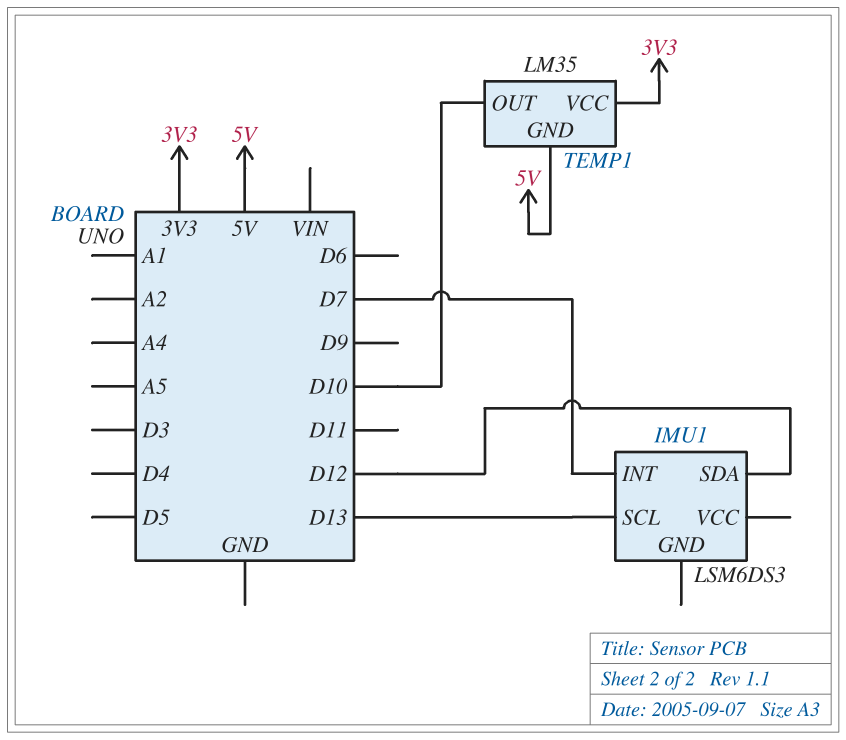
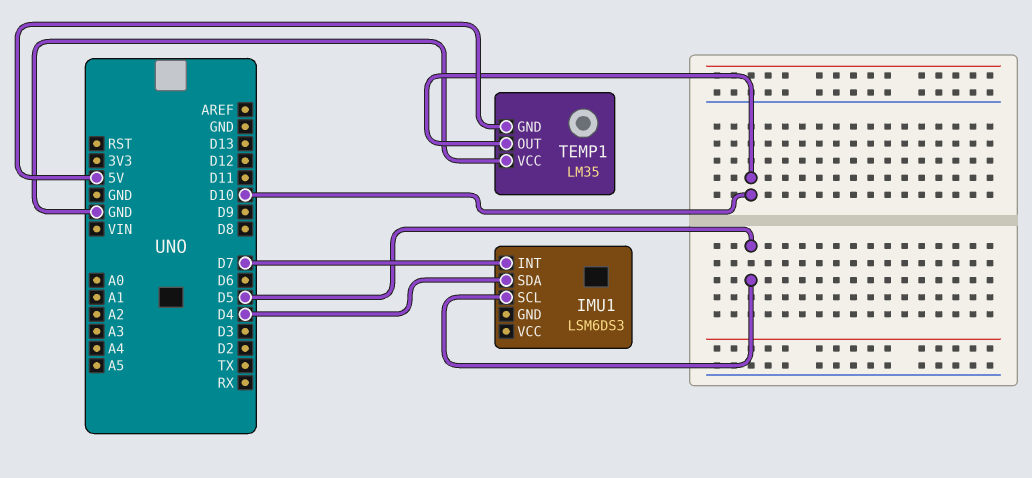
IMU1 pin SCL: D13 -> D5
IMU1 pin SDA: D12 -> D4
TEMP1 pin VCC: 3V3 -> GND

